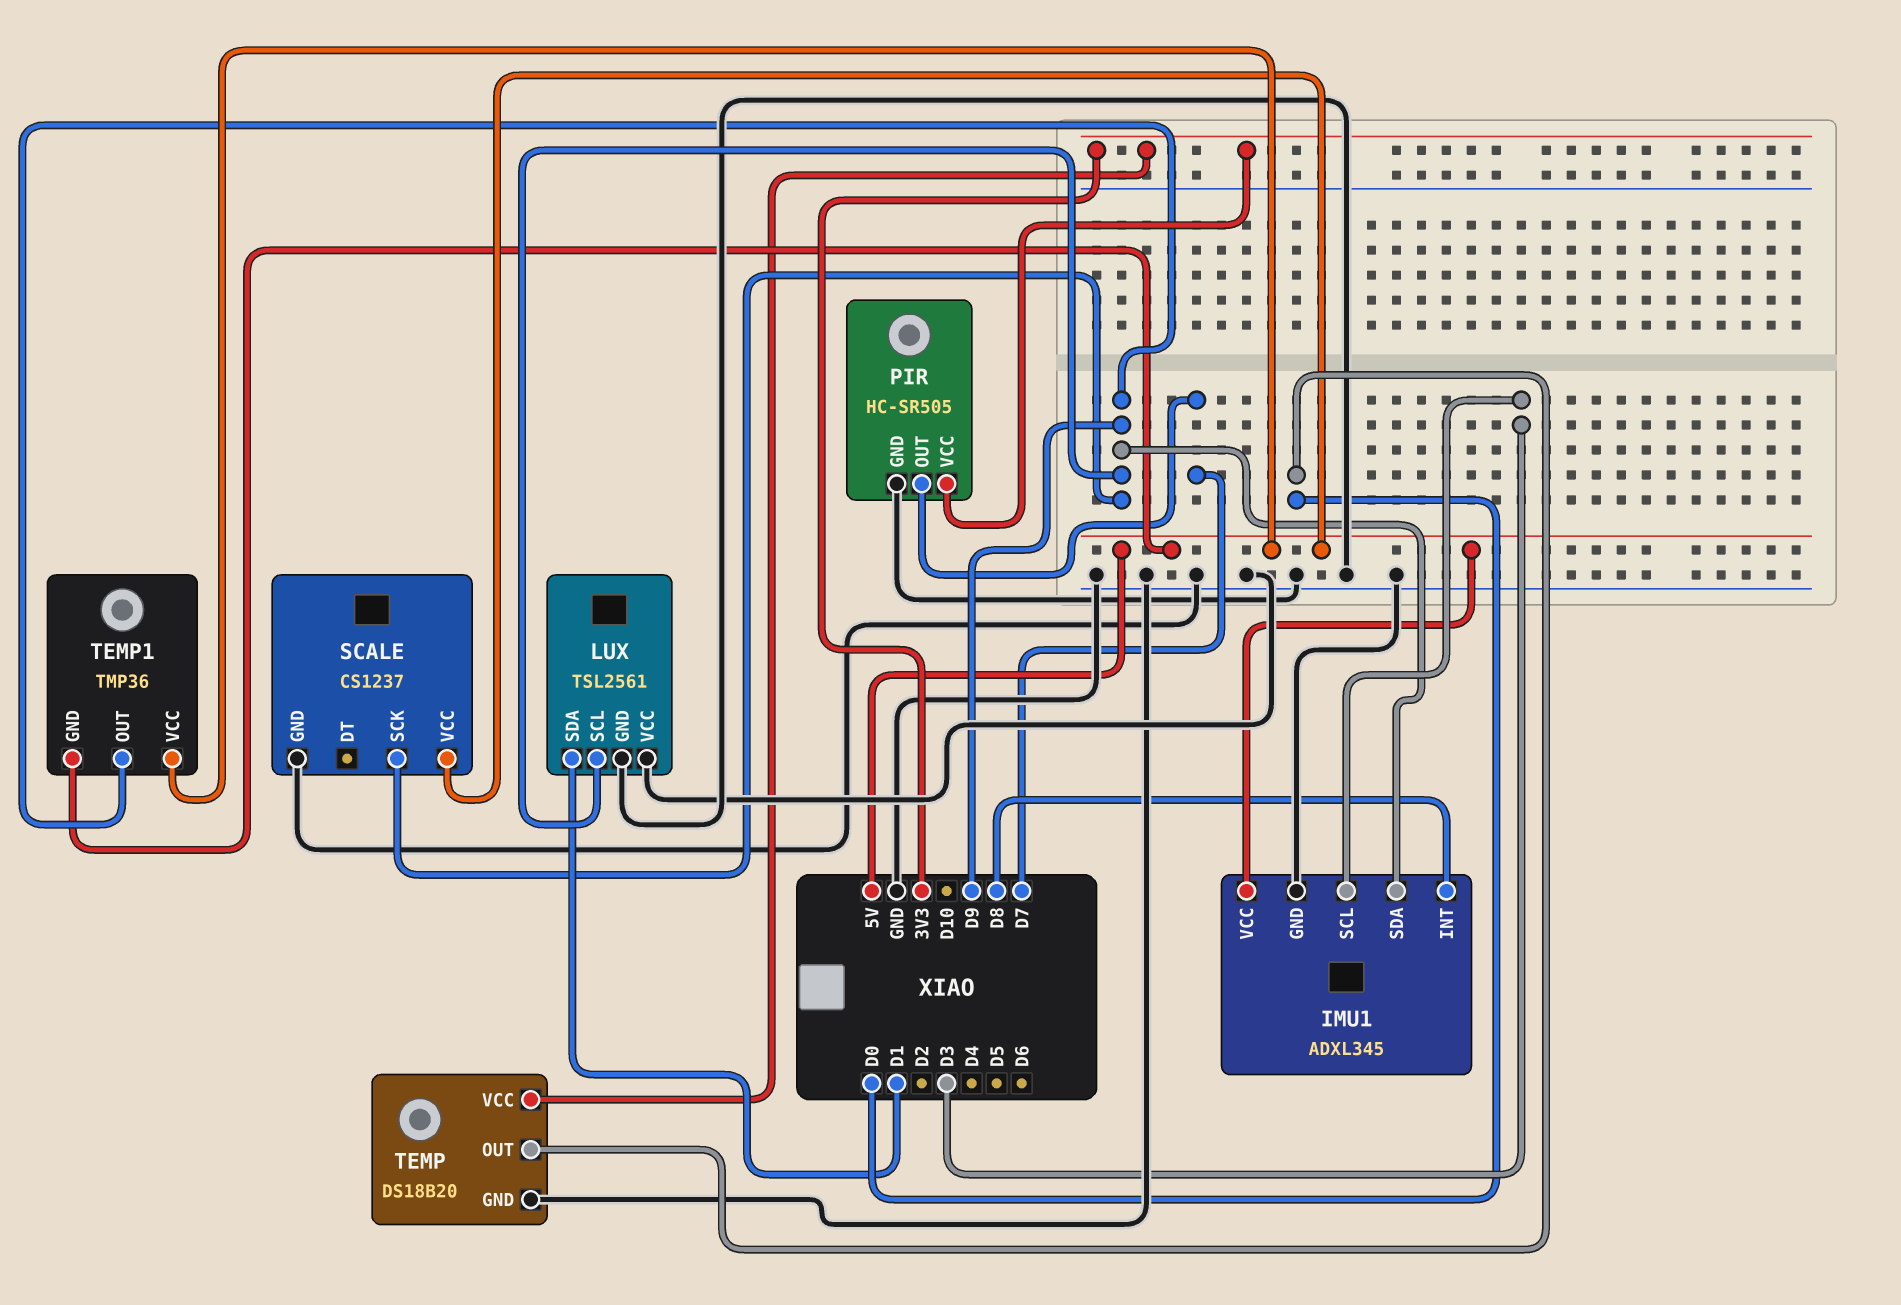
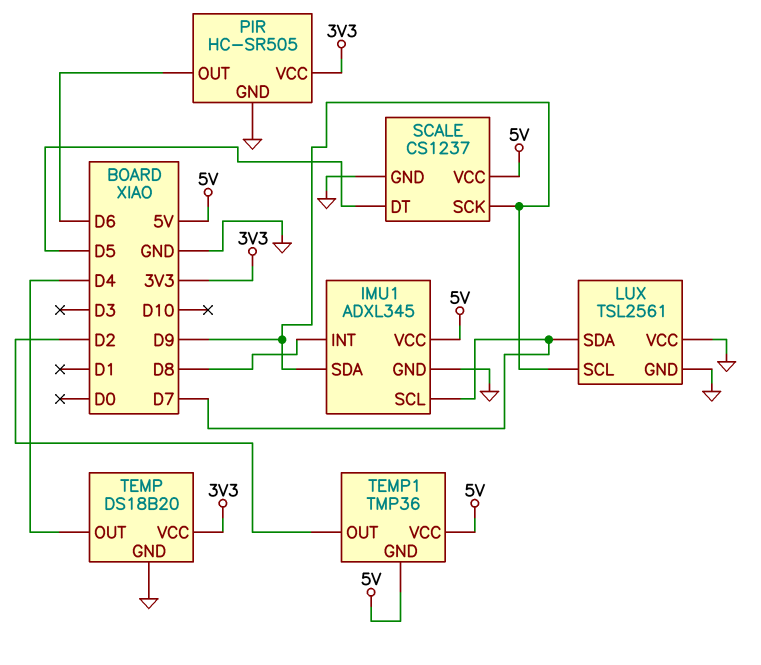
IMU1 pin SCL: D3 -> D7
LUX pin SDA: D1 -> D7
PIR pin OUT: D7 -> D6
SCALE pin DT: none -> D5
TEMP pin OUT: D0 -> D4
TEMP1 pin OUT: D9 -> D2

